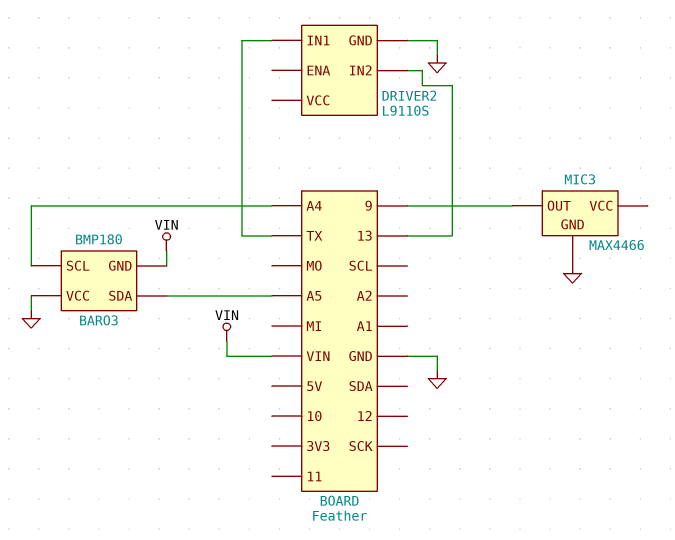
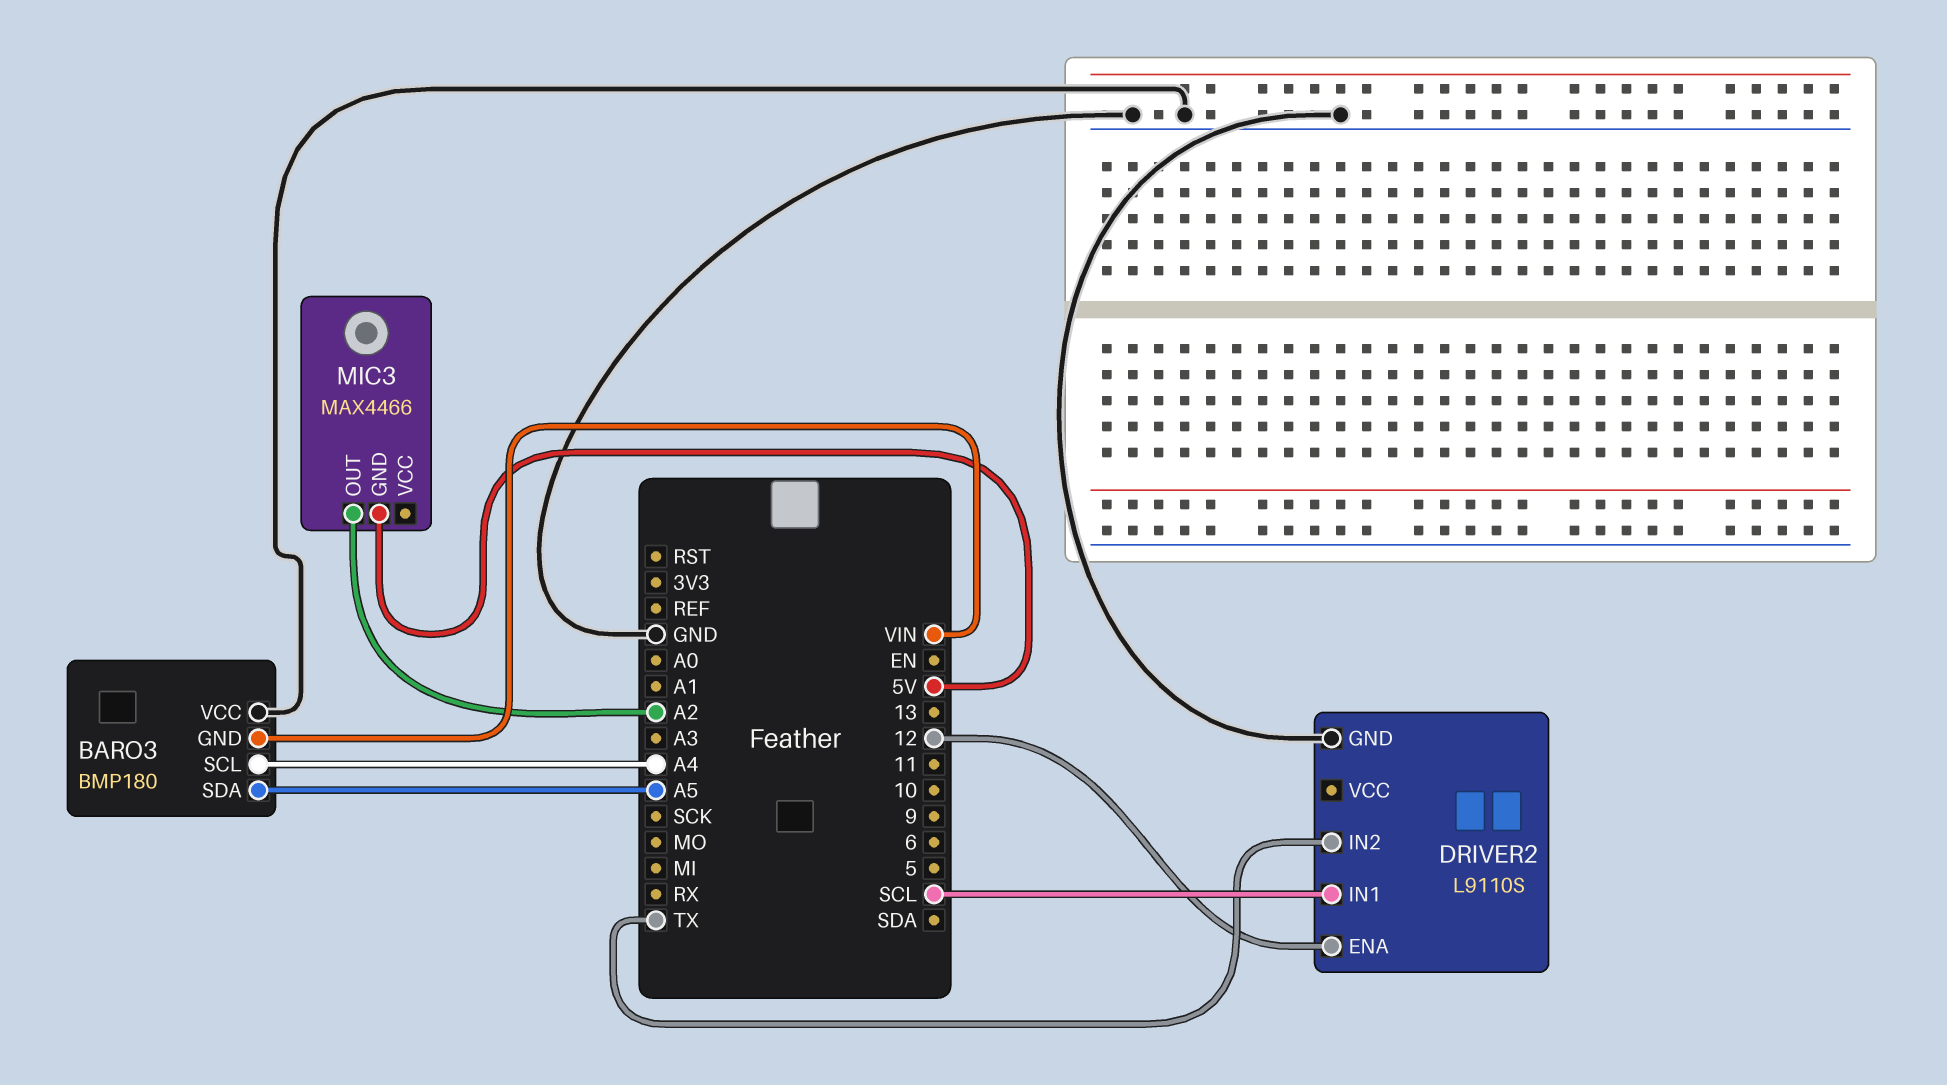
DRIVER2 pin ENA: none -> 12
DRIVER2 pin IN1: TX -> SCL
DRIVER2 pin IN2: 13 -> TX
MIC3 pin GND: GND -> 5V
MIC3 pin OUT: 9 -> A2

